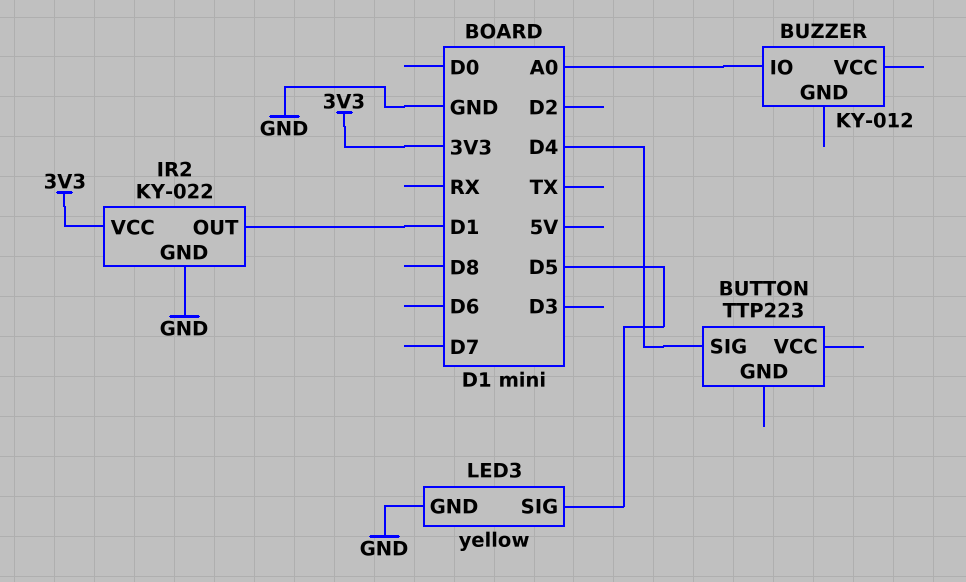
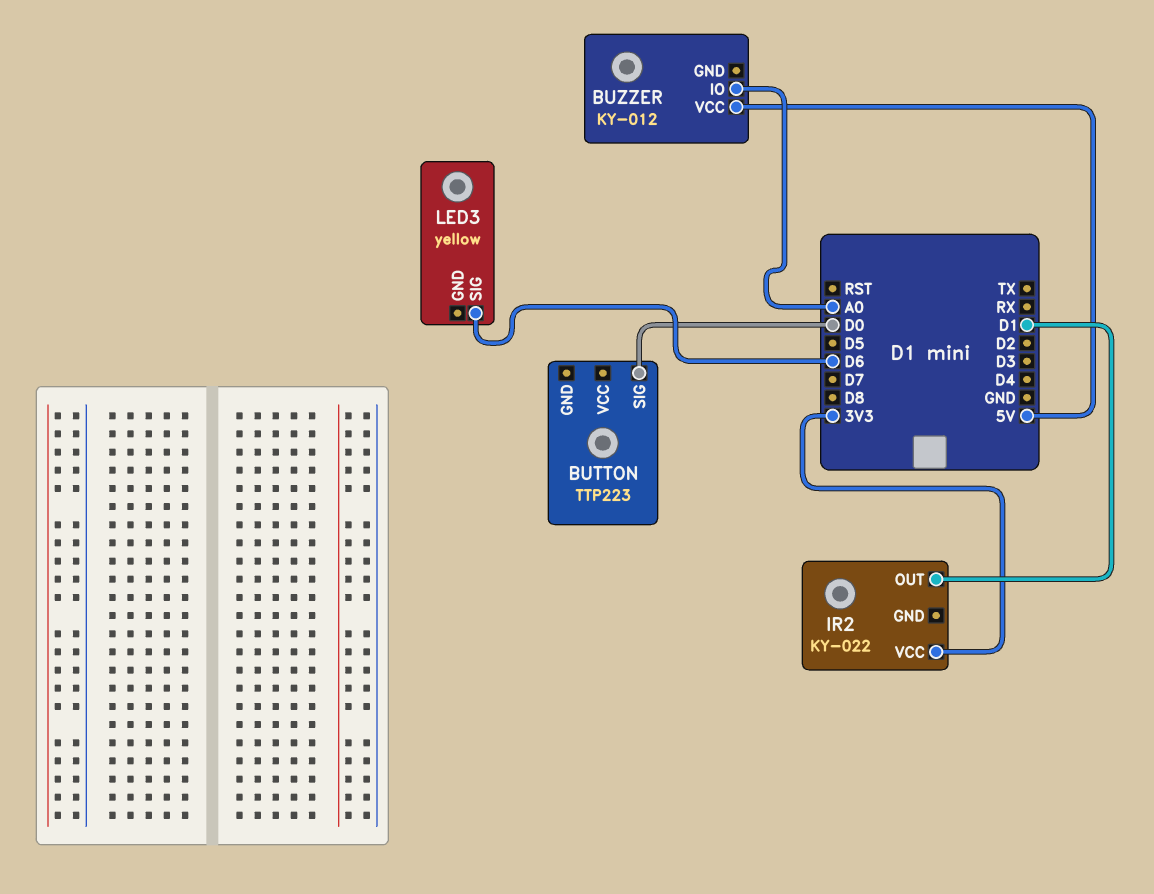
BUTTON pin SIG: D4 -> D0
BUZZER pin VCC: none -> 5V
IR2 pin GND: GND -> none
LED3 pin GND: GND -> none
LED3 pin SIG: D5 -> D6

